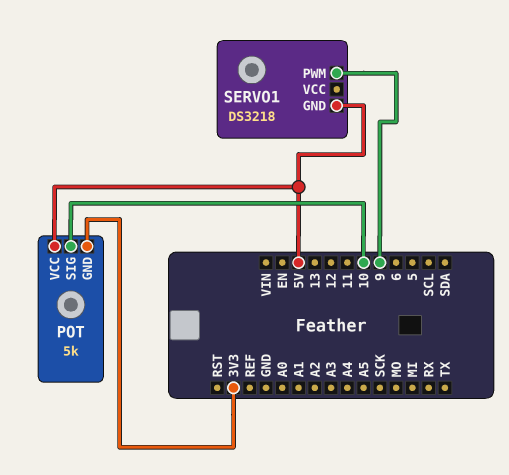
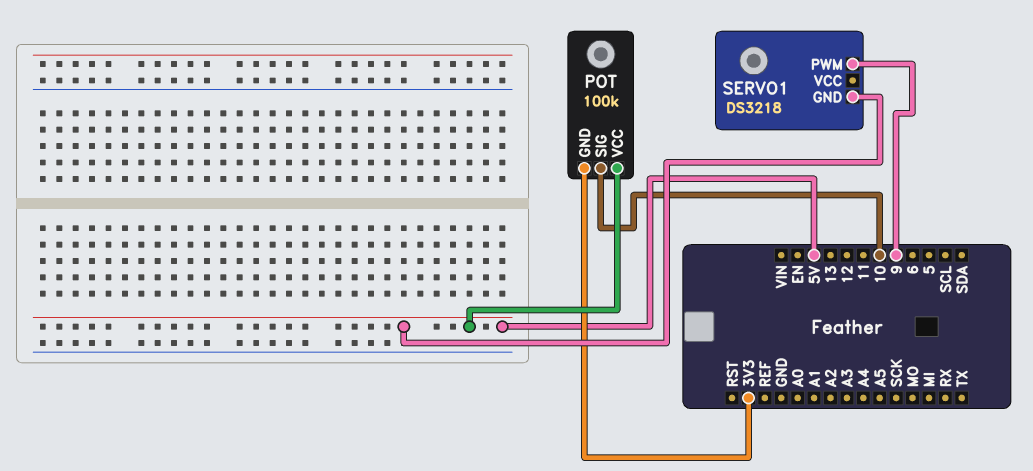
POT: 5k -> 100k

